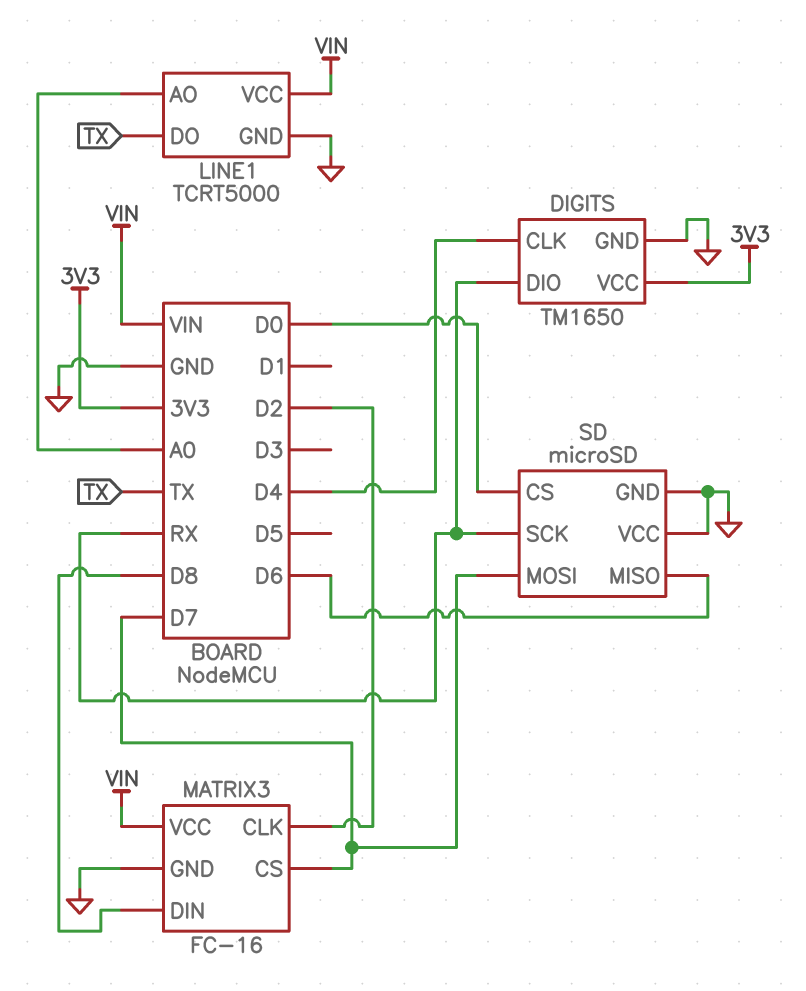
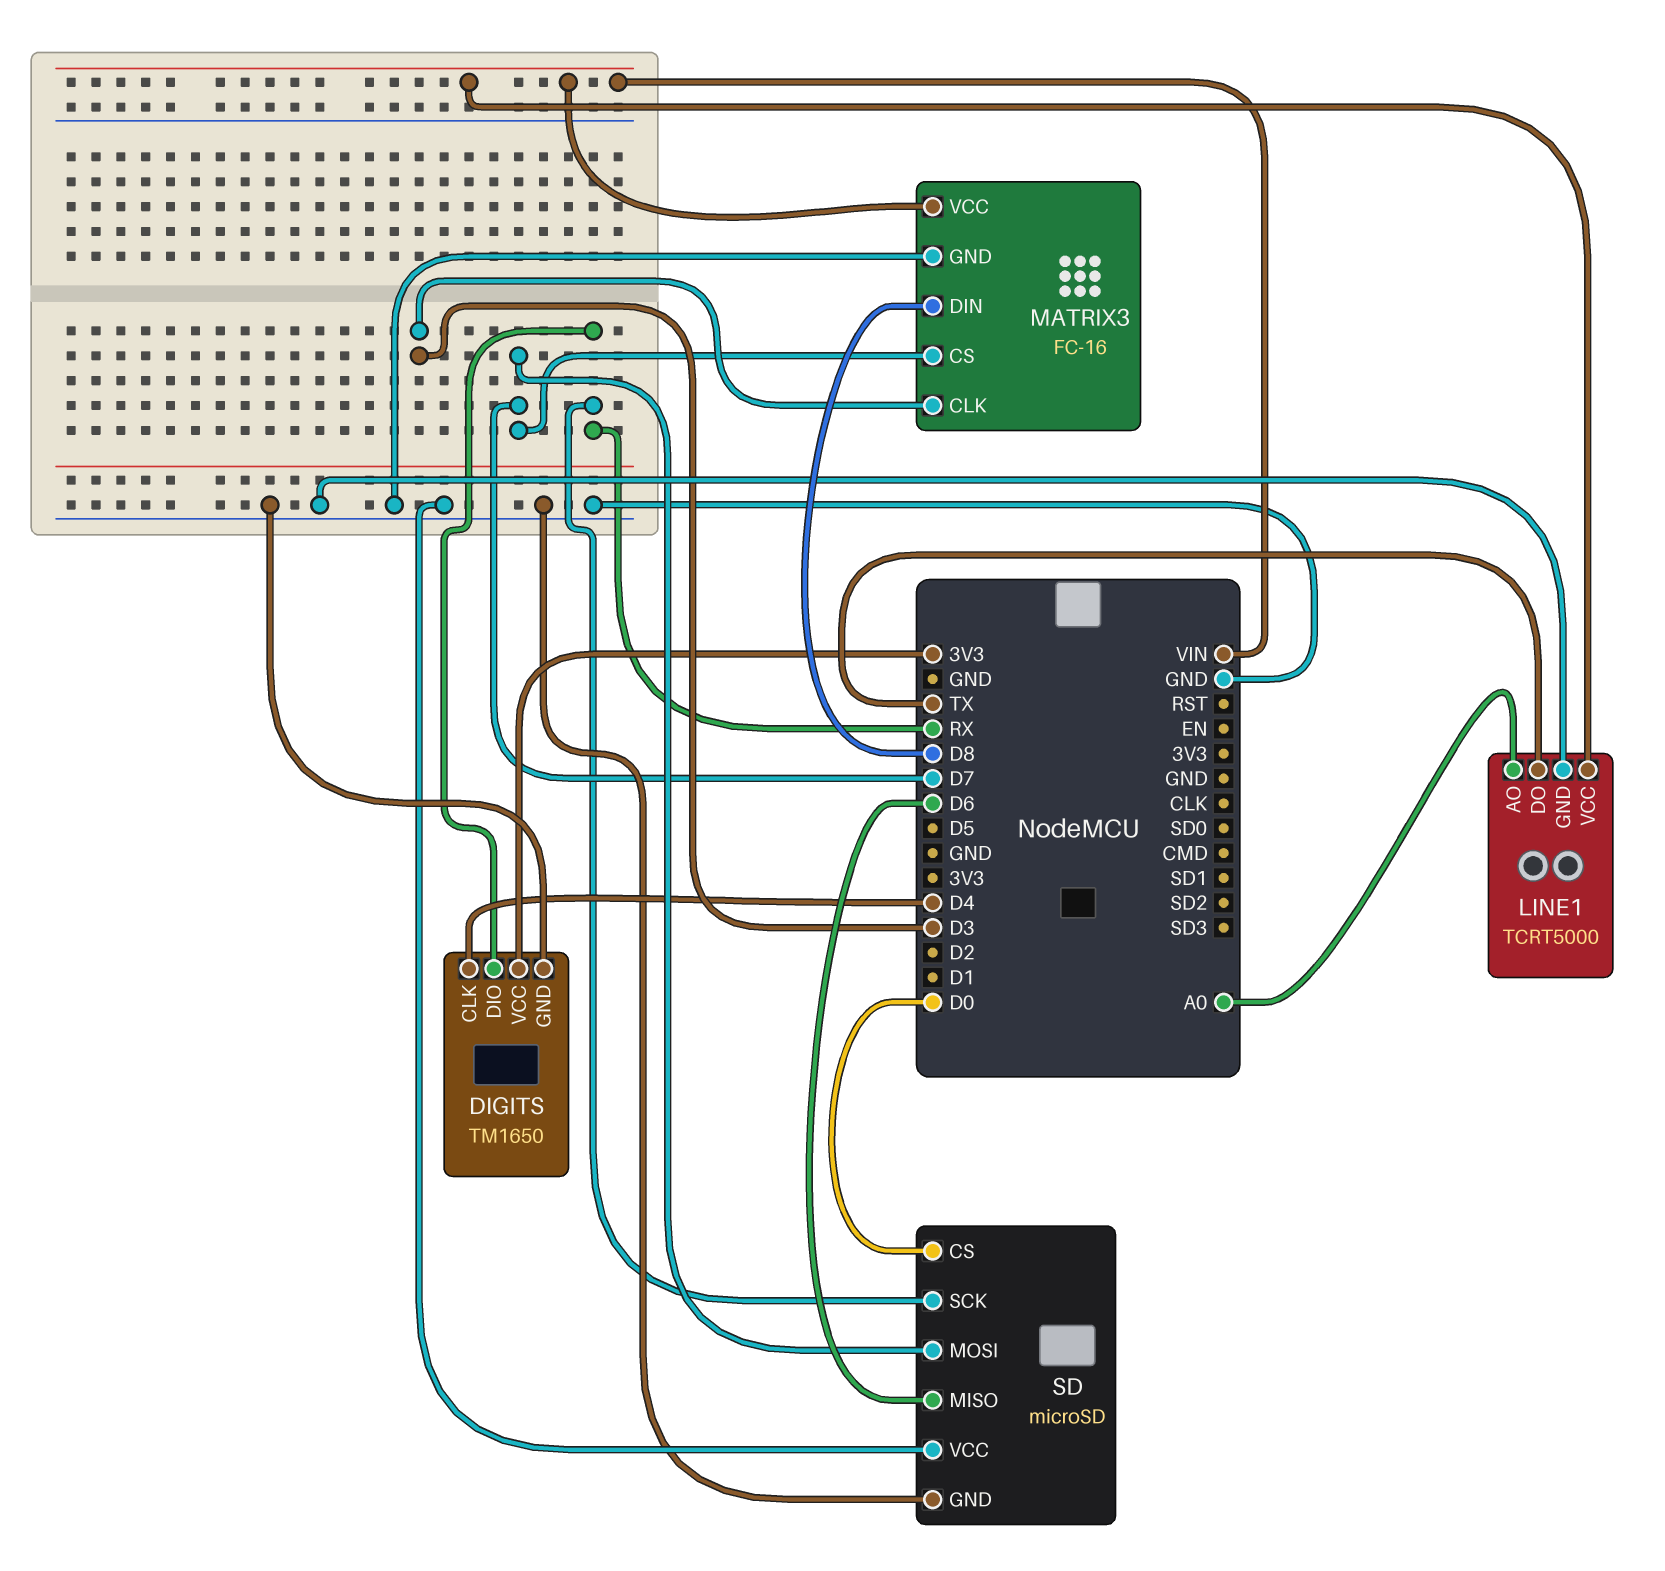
MATRIX3 pin CLK: D2 -> D3

